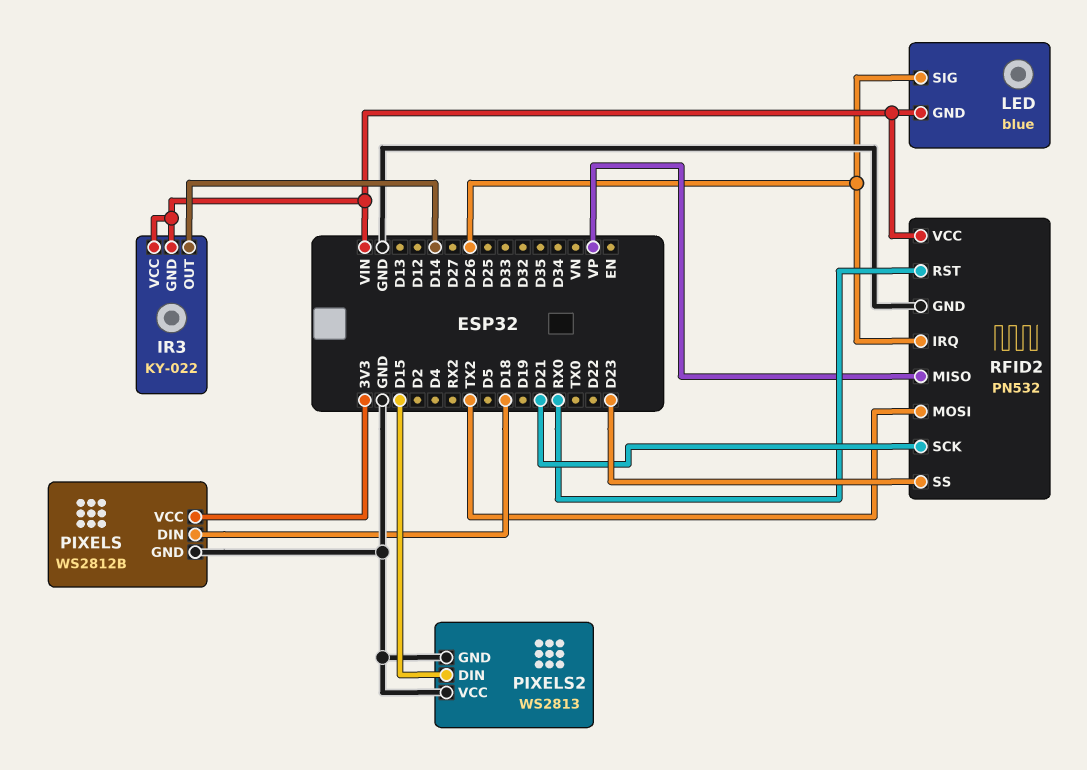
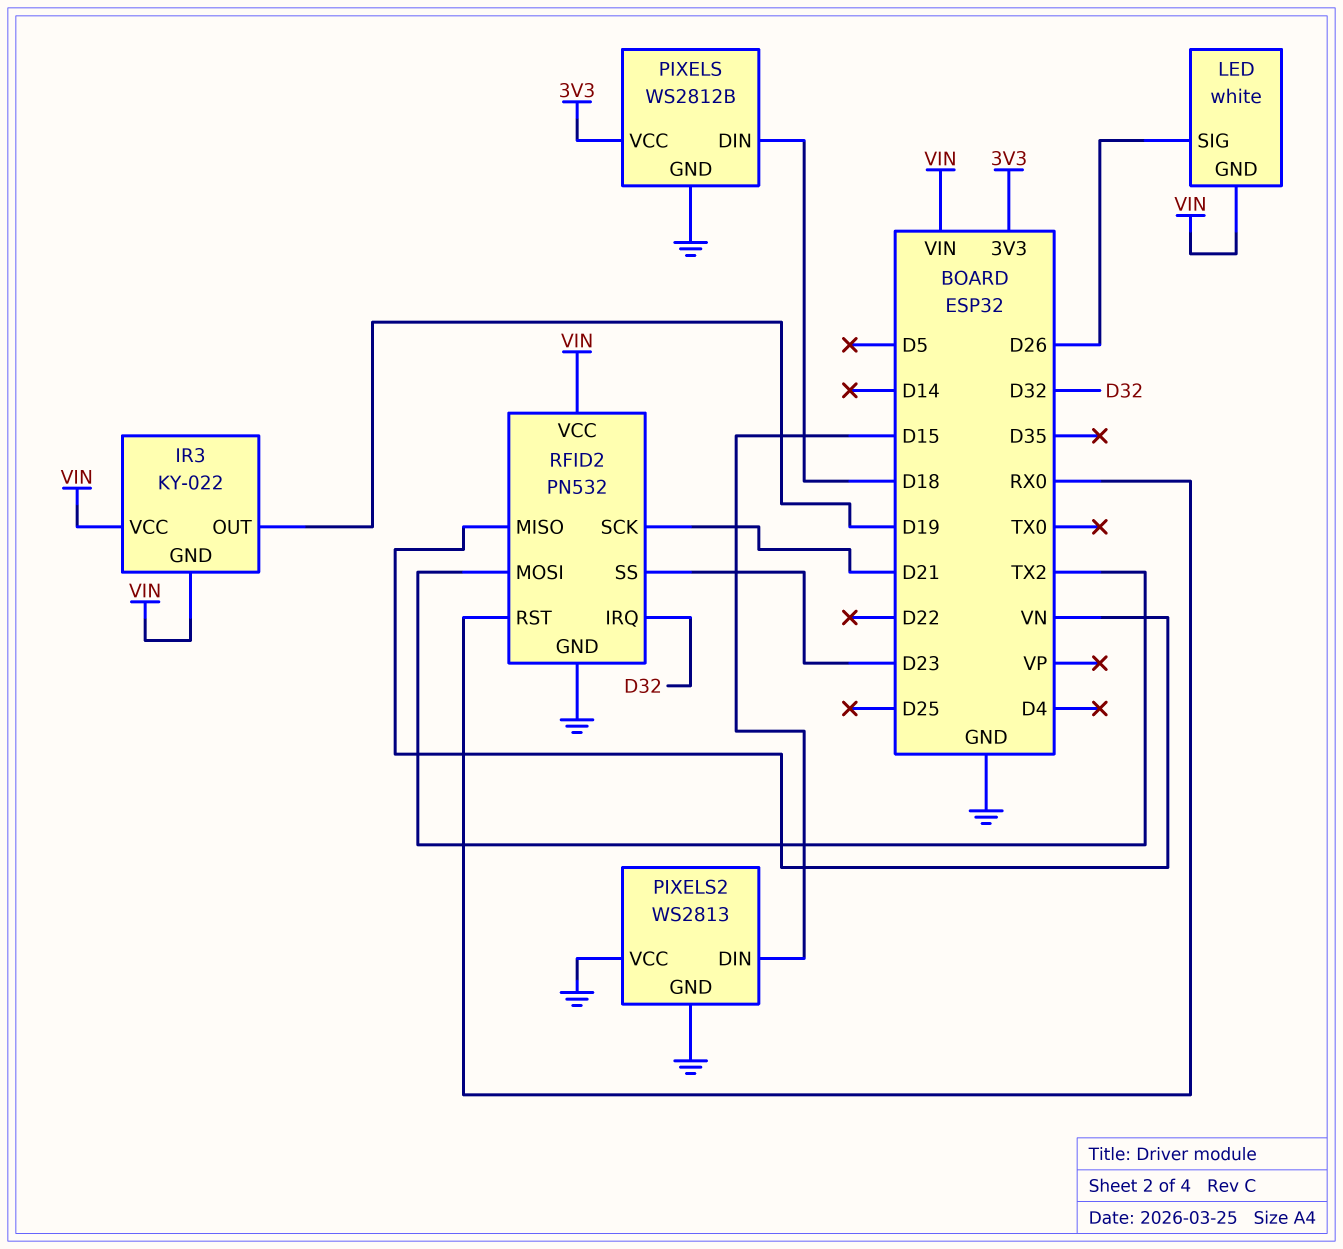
IR3 pin OUT: D14 -> D19
LED: blue -> white
RFID2 pin IRQ: D26 -> D32
RFID2 pin MISO: VP -> VN

